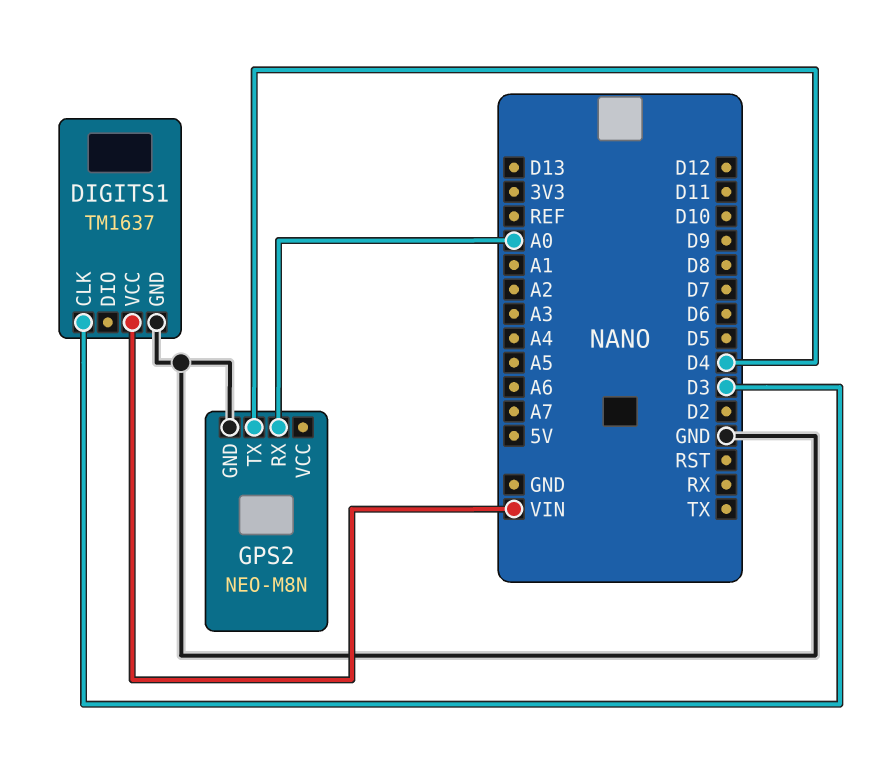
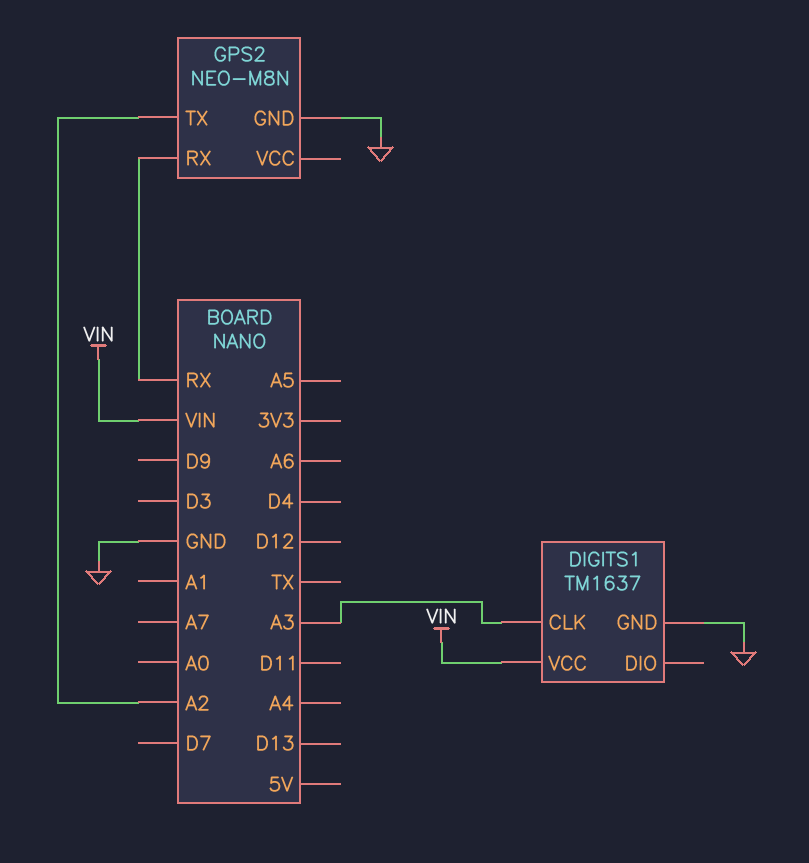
DIGITS1 pin CLK: D3 -> A3
GPS2 pin RX: A0 -> RX
GPS2 pin TX: D4 -> A2

